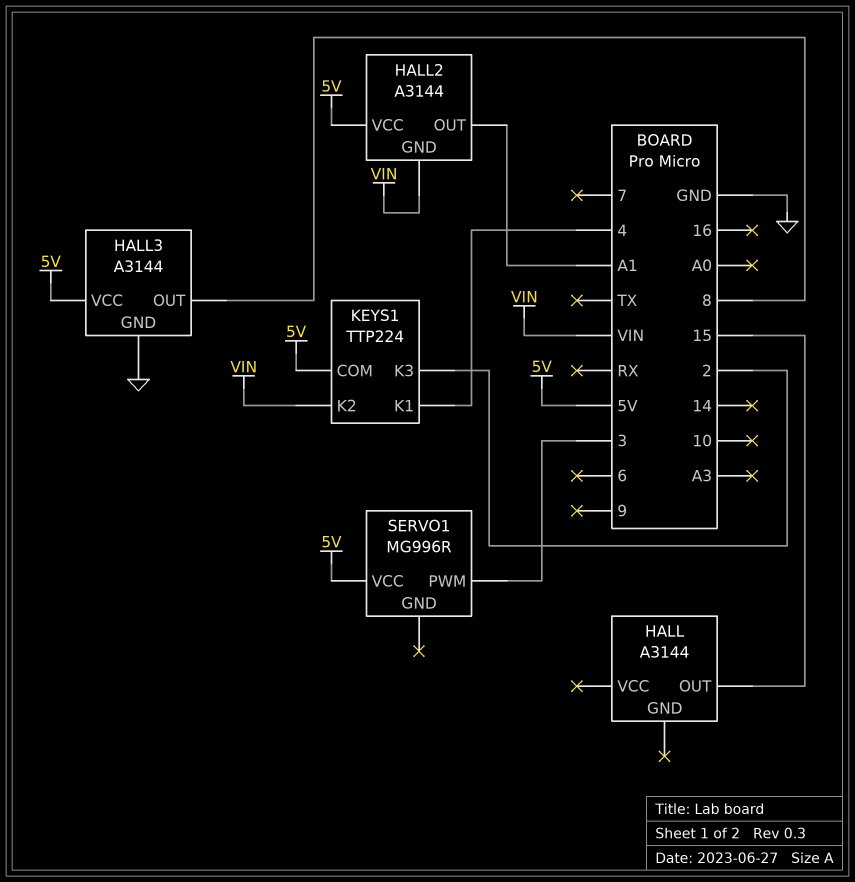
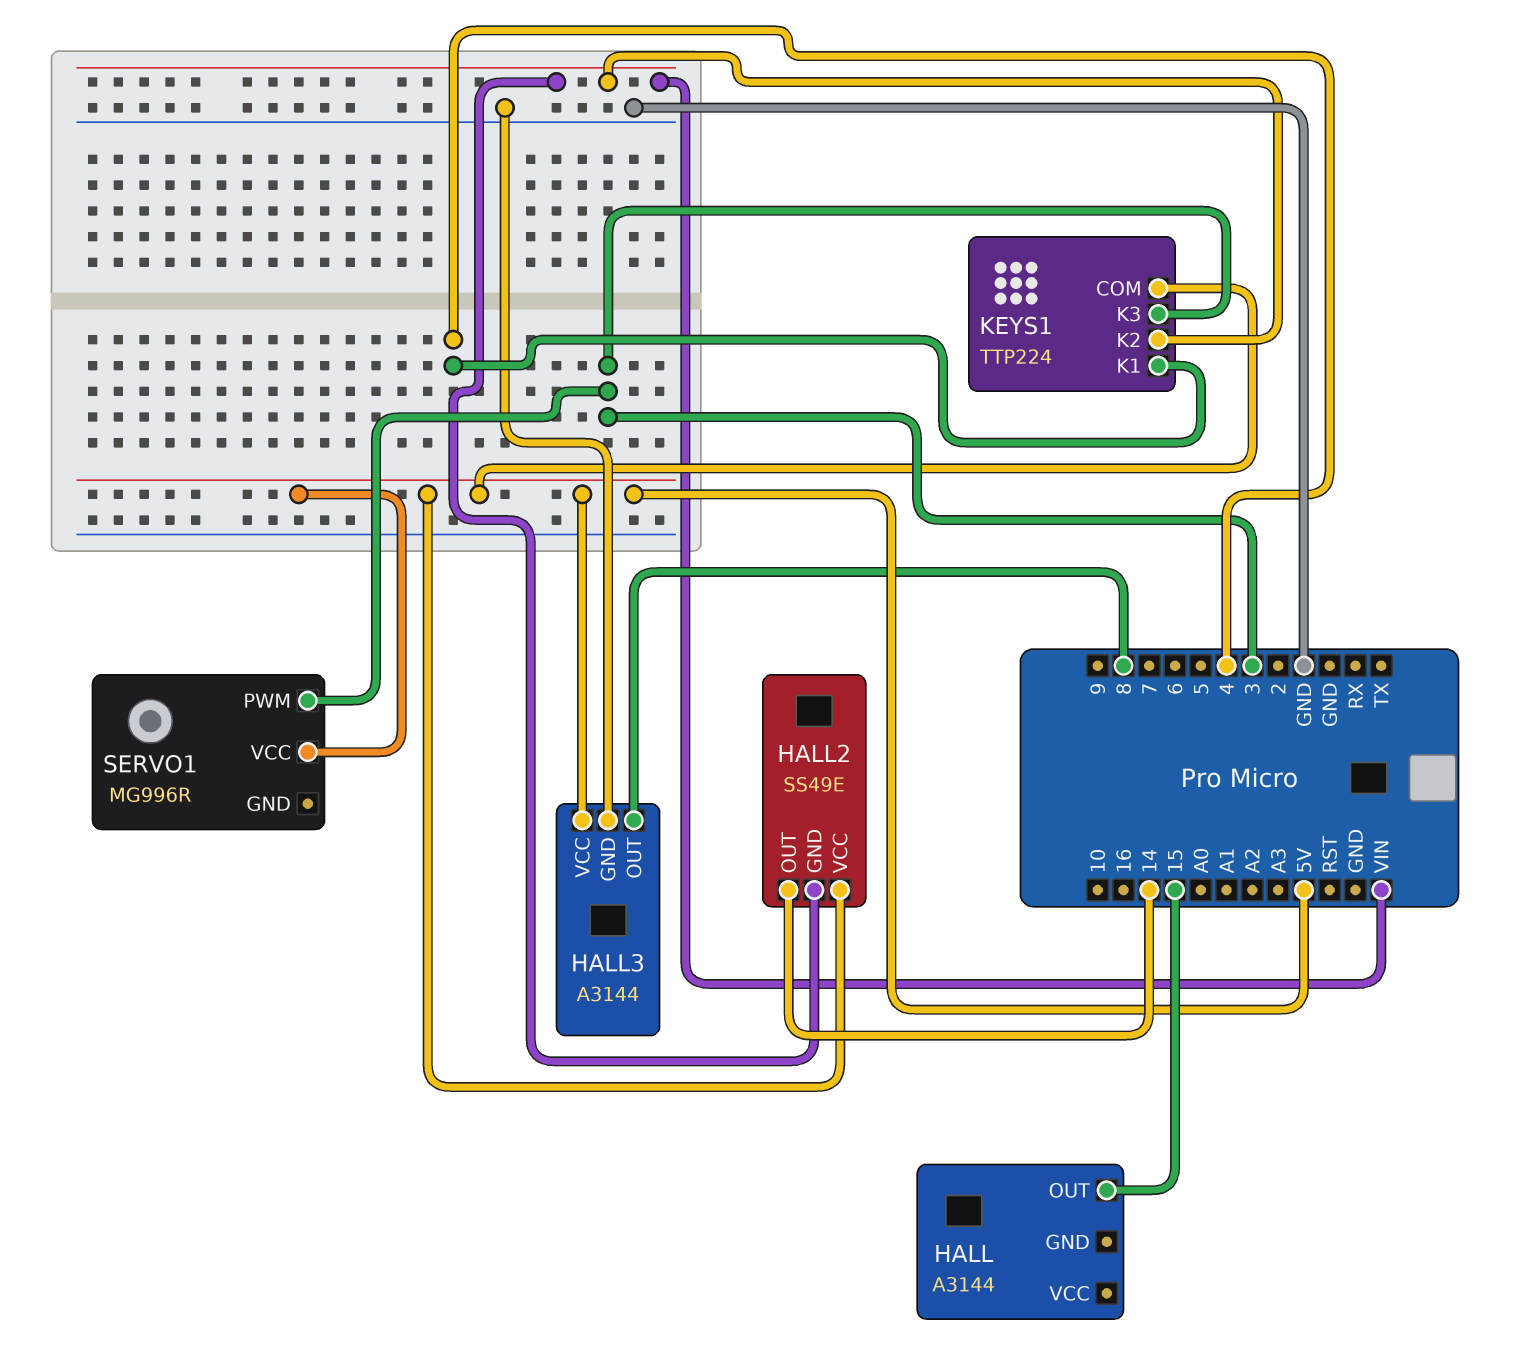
HALL2: A3144 -> SS49E
HALL2 pin OUT: A1 -> 14
KEYS1 pin K3: 2 -> 3

